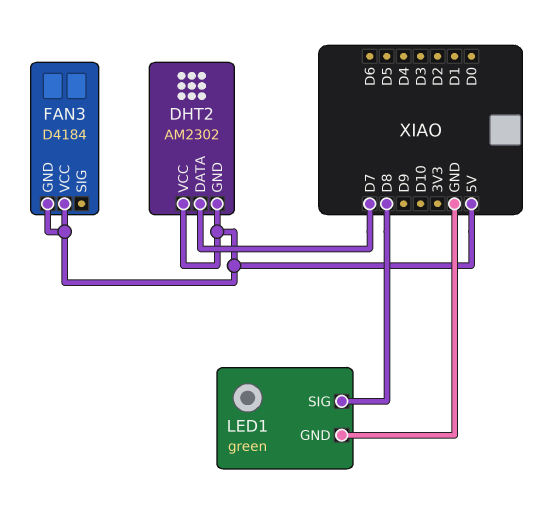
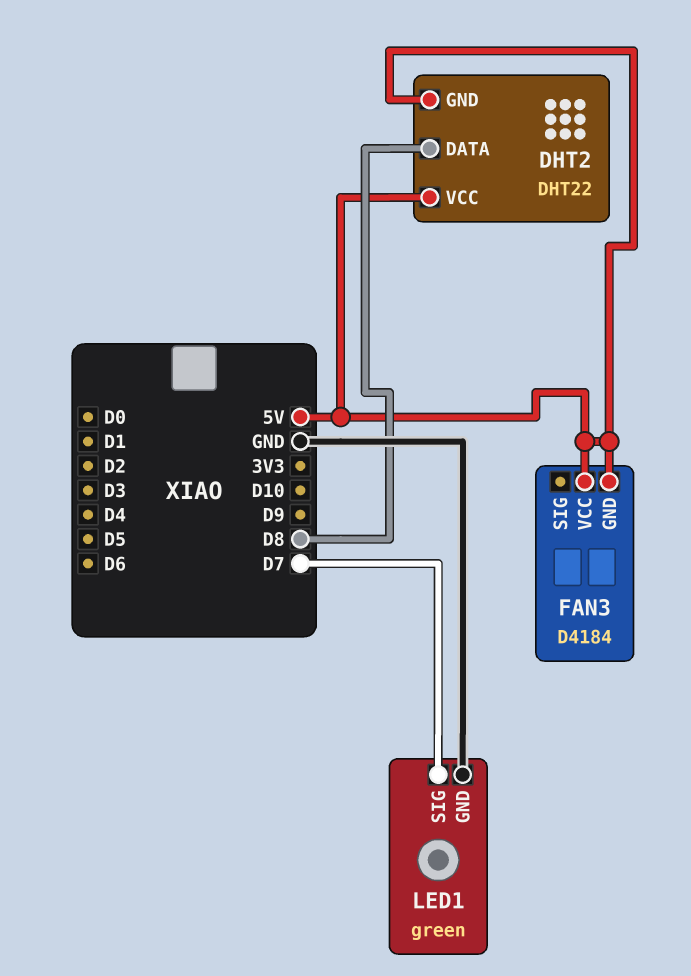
DHT2: AM2302 -> DHT22
DHT2 pin DATA: D7 -> D8
LED1 pin SIG: D8 -> D7

